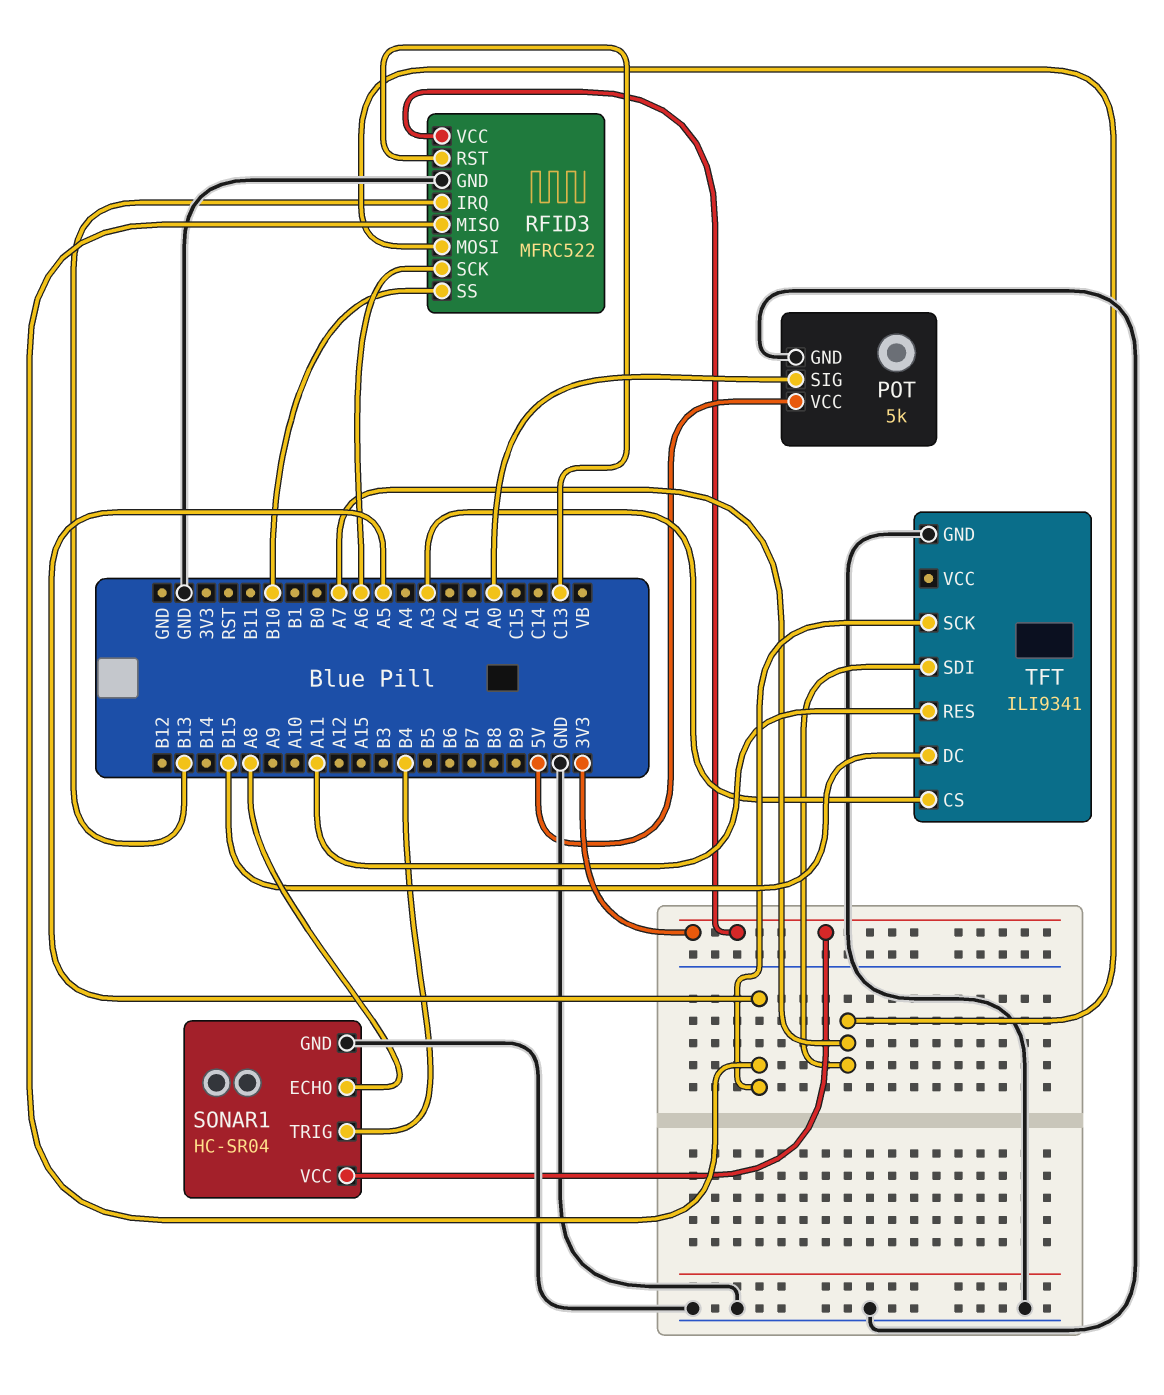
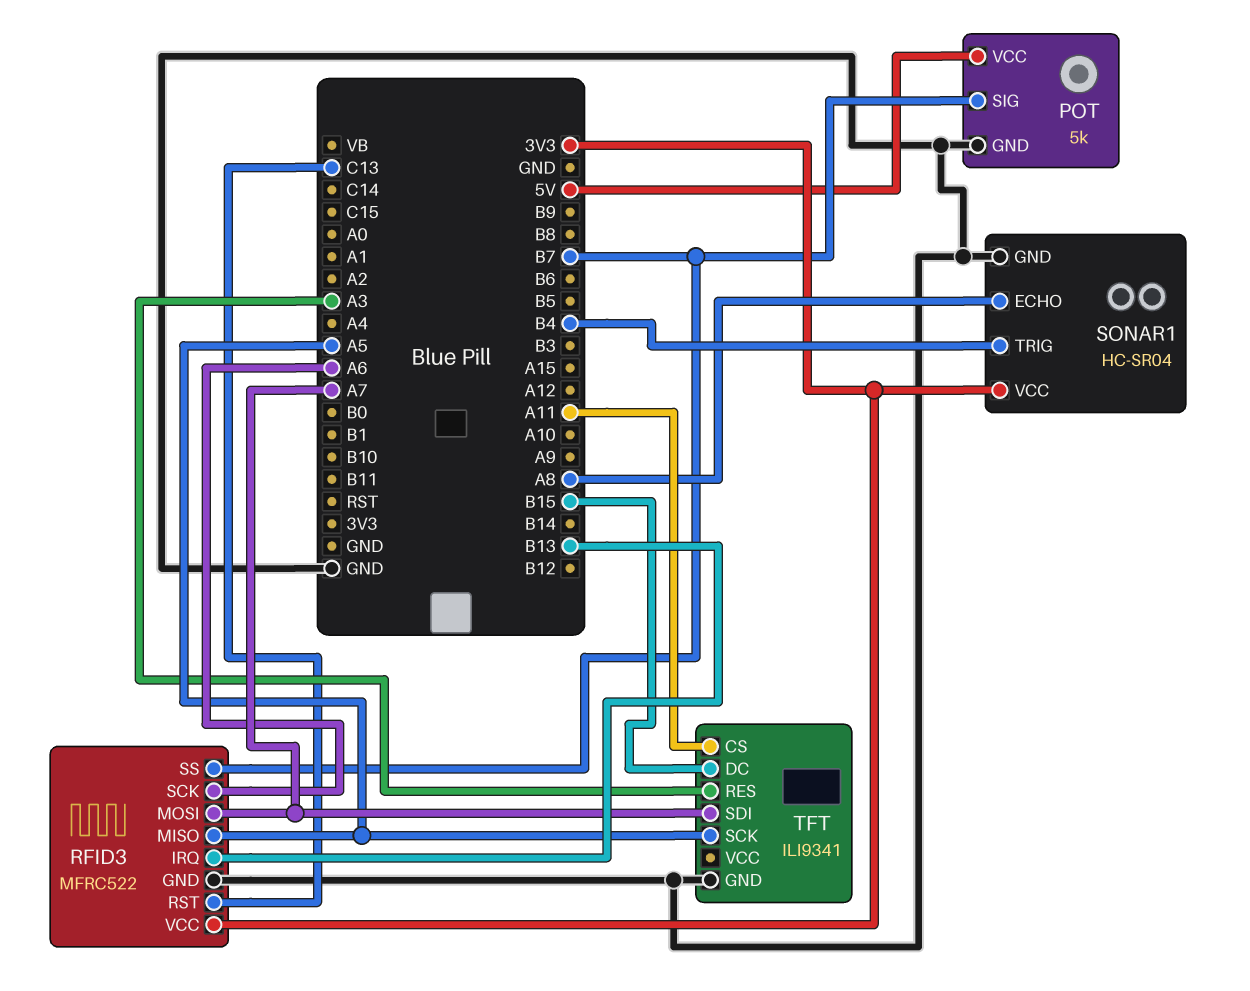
POT pin SIG: A0 -> B7
RFID3 pin SS: B10 -> B7
TFT pin CS: A3 -> A11
TFT pin RES: A11 -> A3

